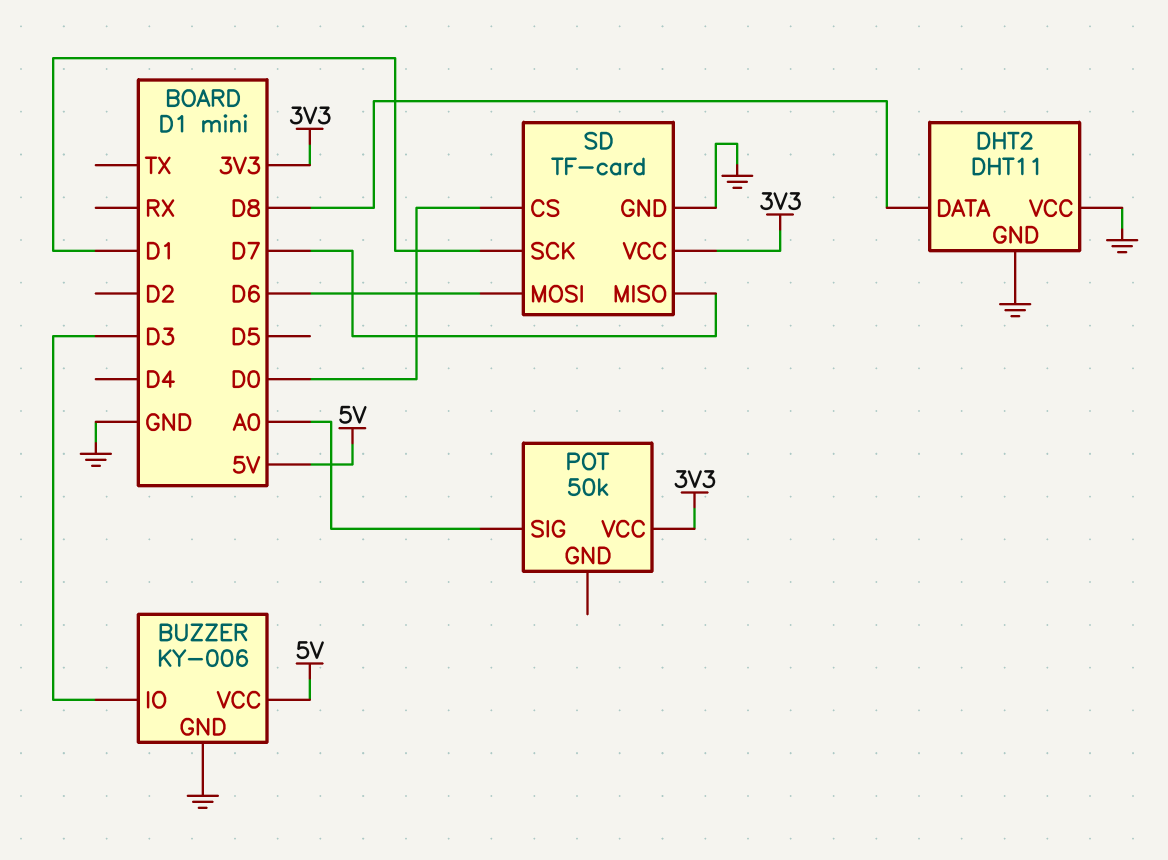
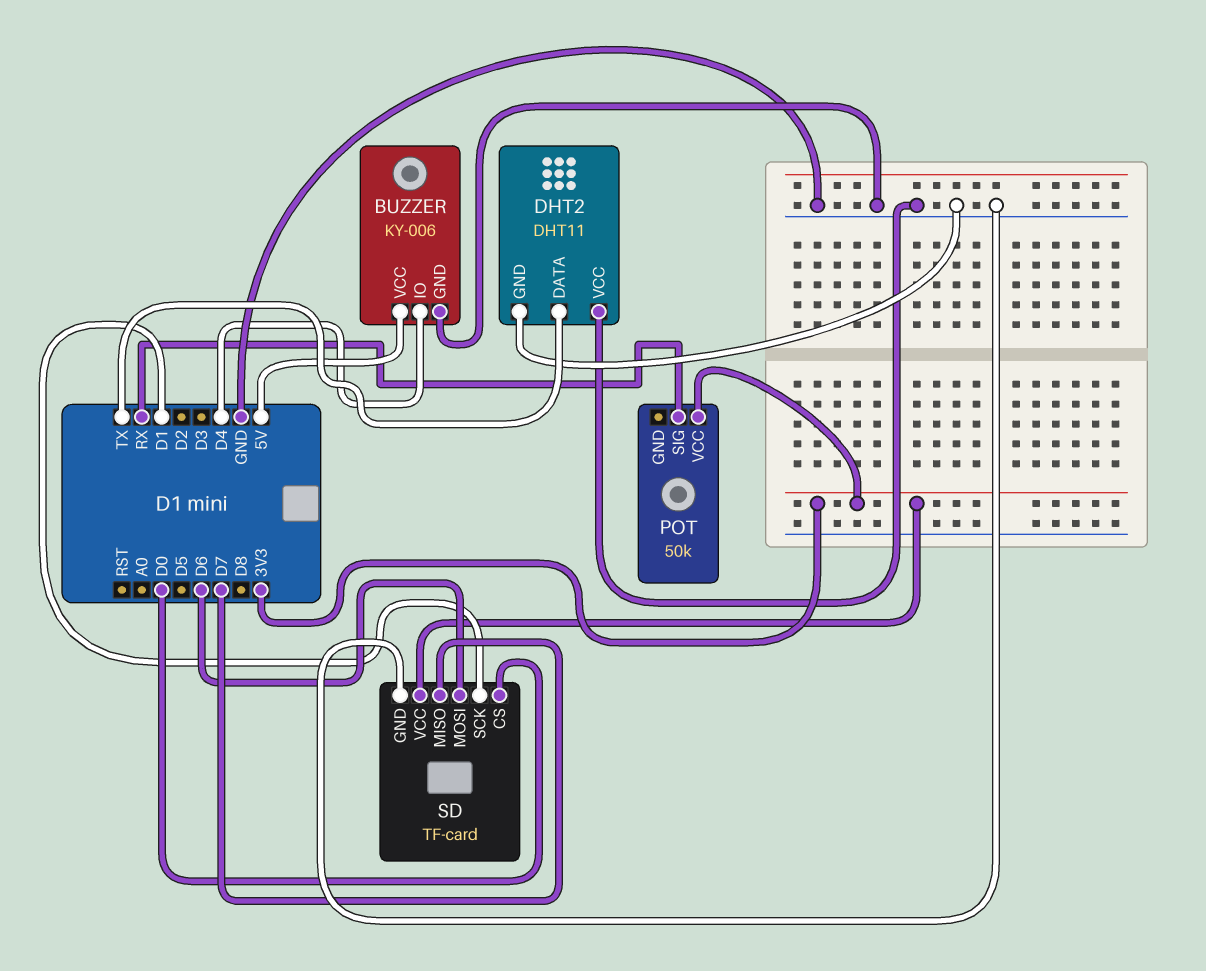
BUZZER pin IO: D3 -> D4
DHT2 pin DATA: D8 -> TX
POT pin SIG: A0 -> RX

